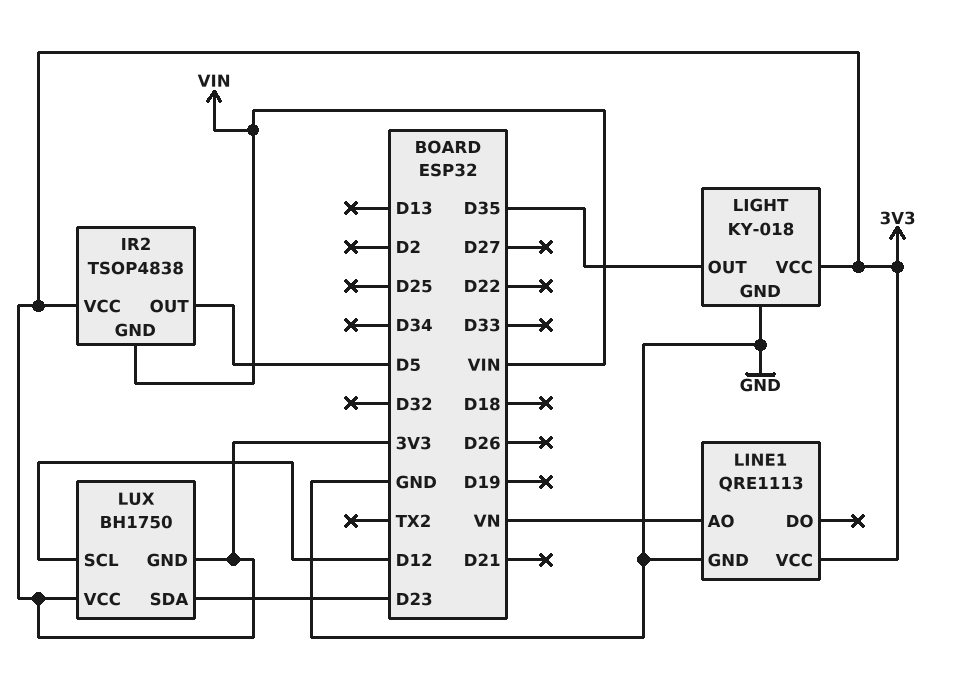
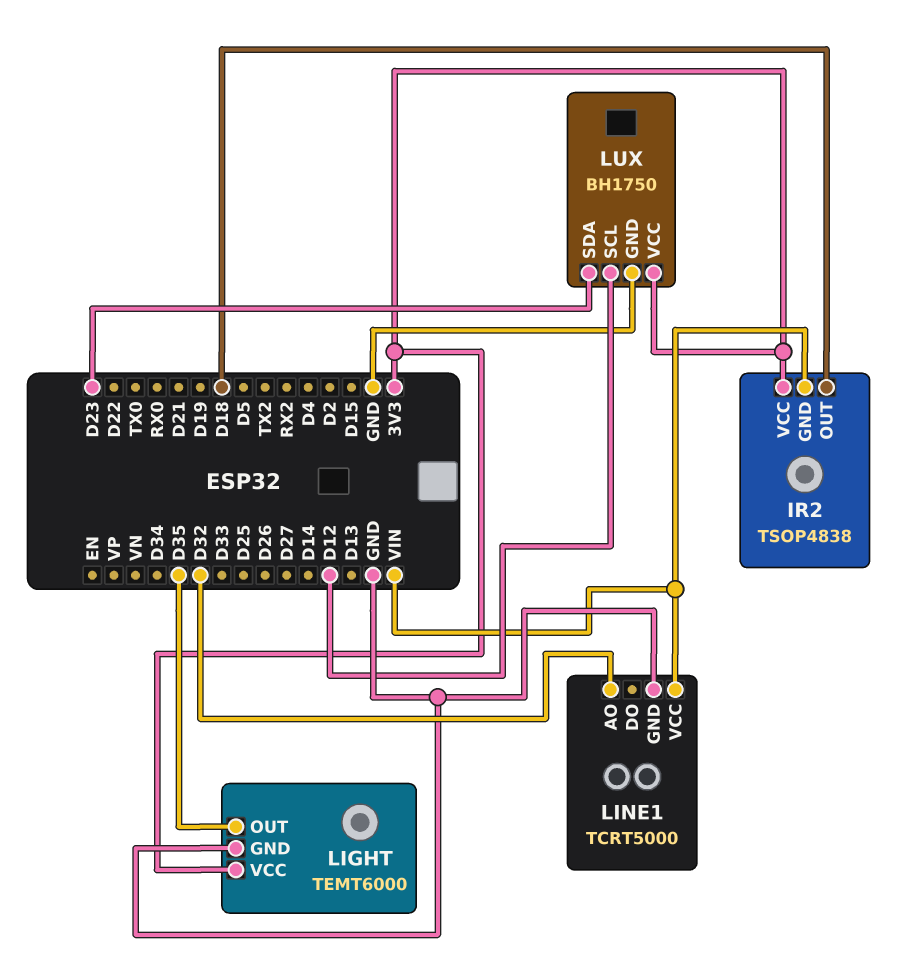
IR2 pin OUT: D5 -> D18
LIGHT: KY-018 -> TEMT6000
LINE1: QRE1113 -> TCRT5000
LINE1 pin AO: VN -> D32
LINE1 pin VCC: 3V3 -> VIN
LUX pin GND: 3V3 -> GND

